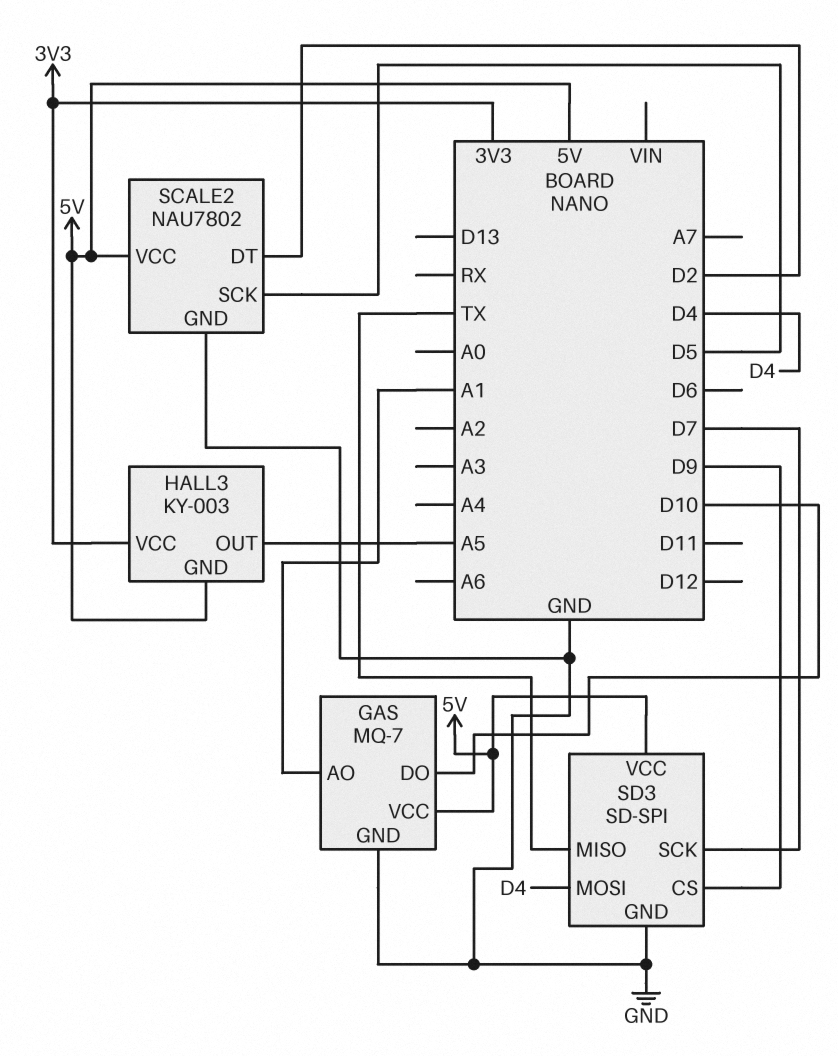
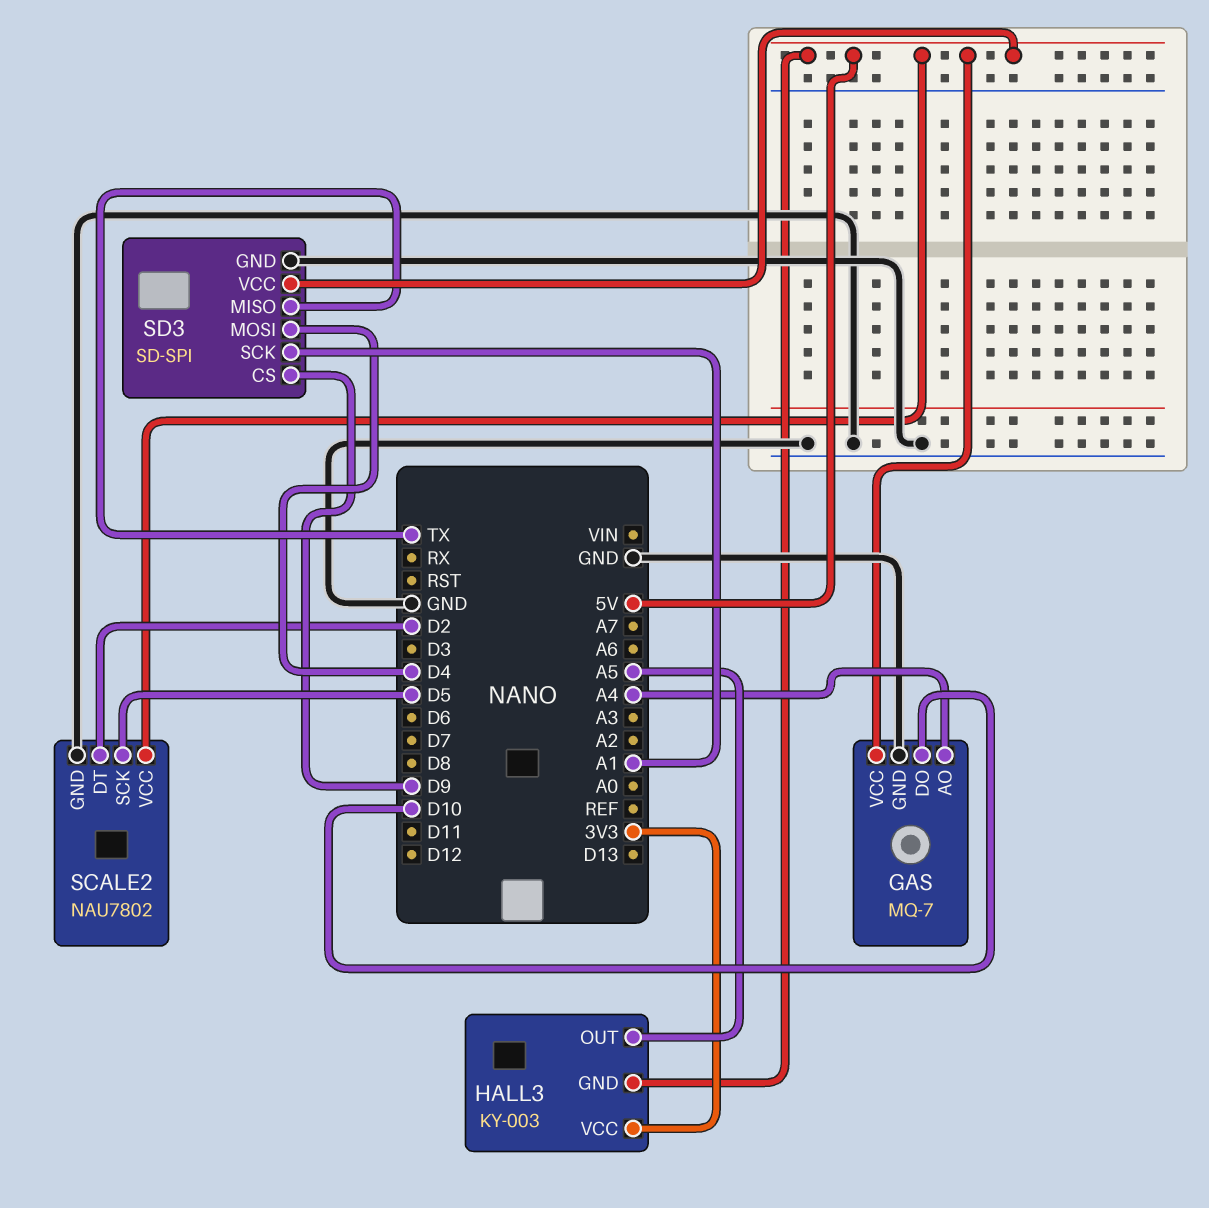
GAS pin AO: A1 -> A4
SD3 pin SCK: D7 -> A1

